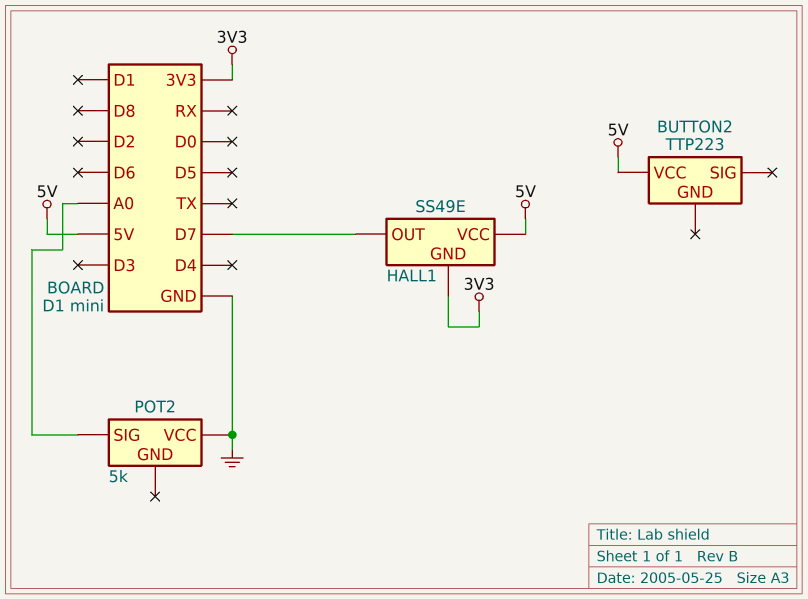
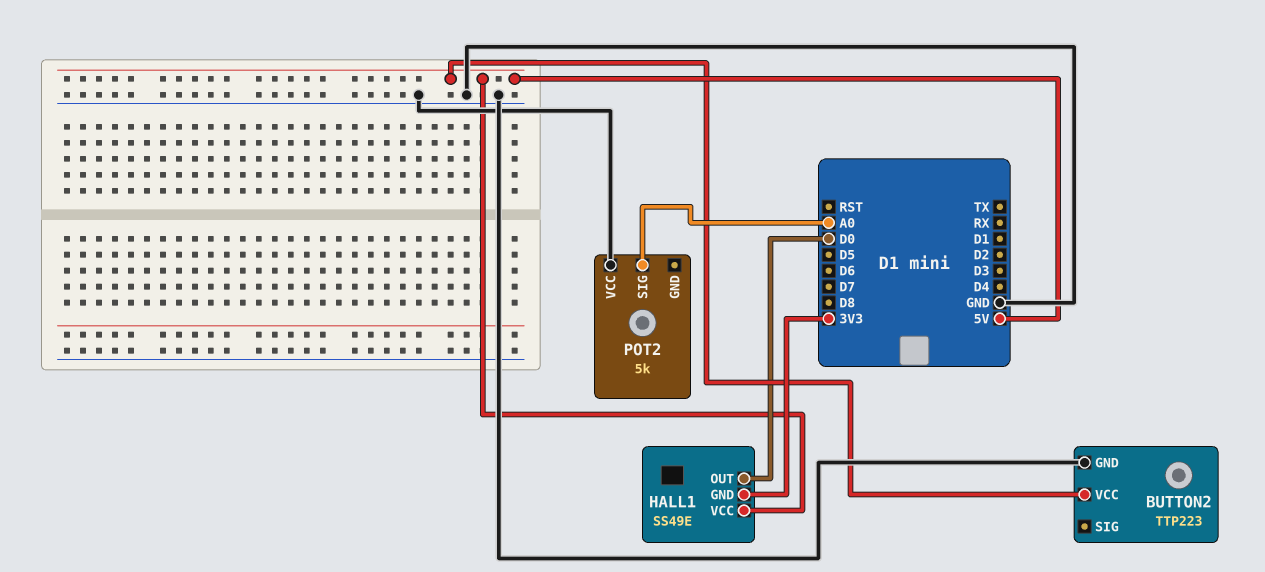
BUTTON2 pin GND: none -> GND
HALL1 pin OUT: D7 -> D0

